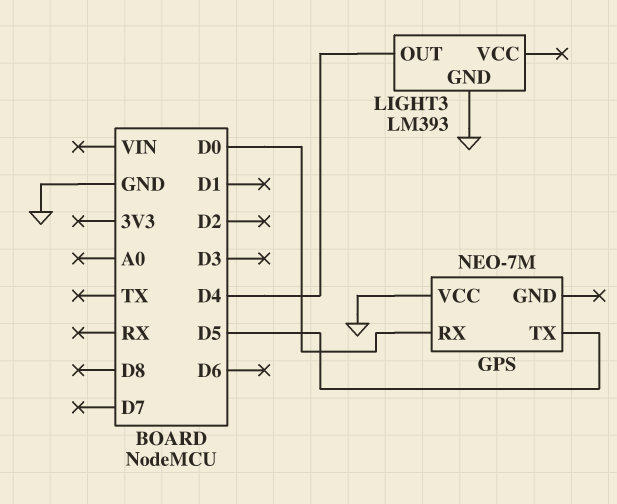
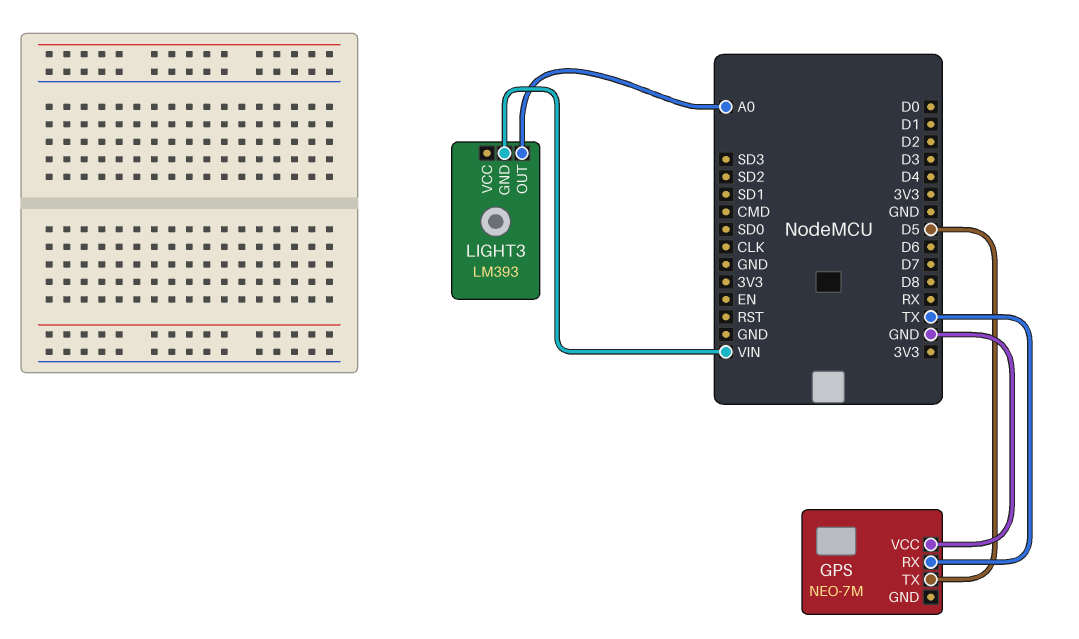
GPS pin RX: D0 -> TX
LIGHT3 pin GND: GND -> VIN
LIGHT3 pin OUT: D4 -> A0

